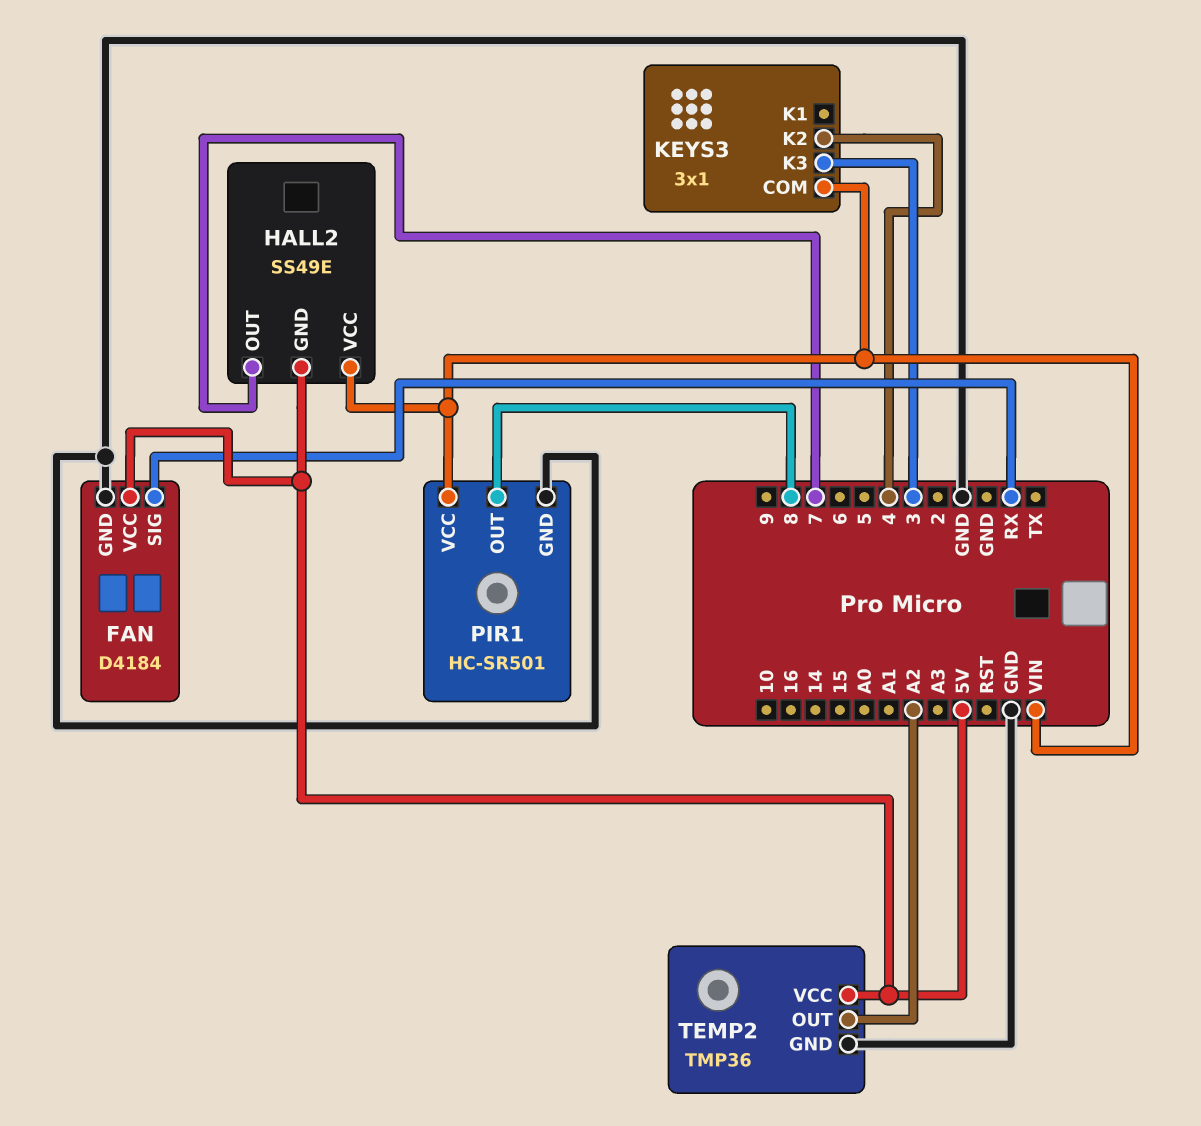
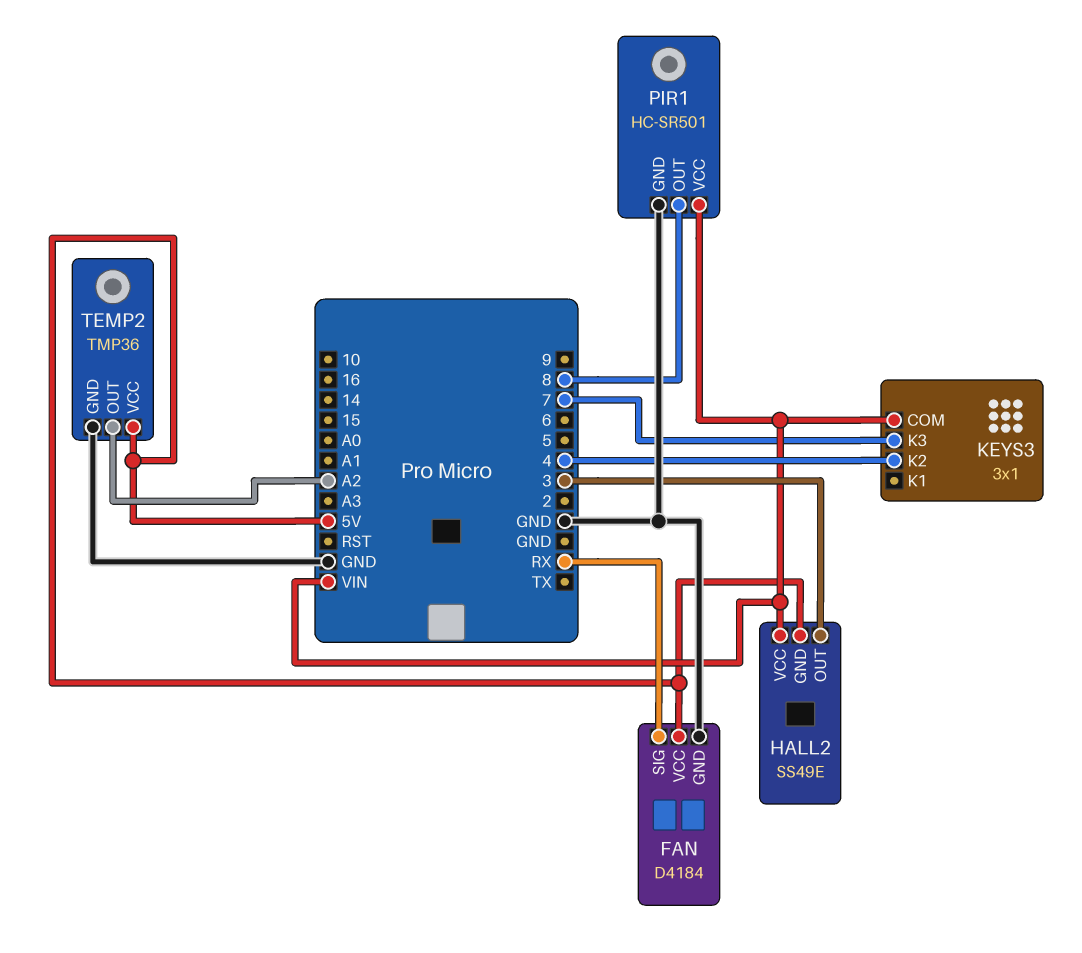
HALL2 pin OUT: 7 -> 3
KEYS3 pin K3: 3 -> 7

